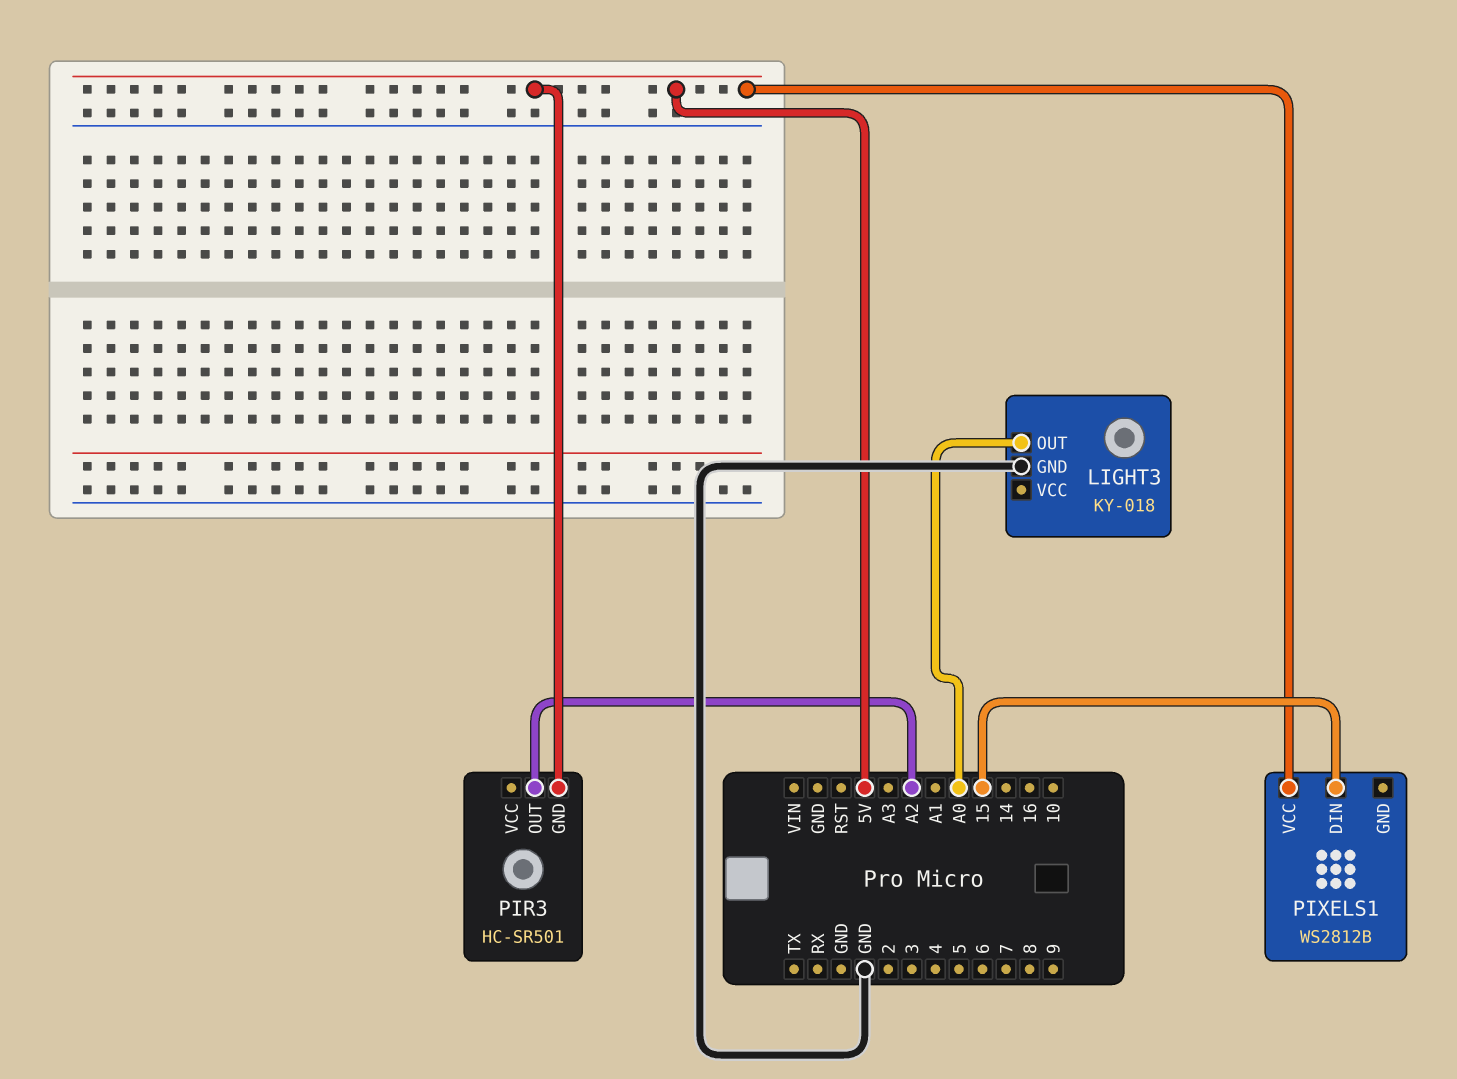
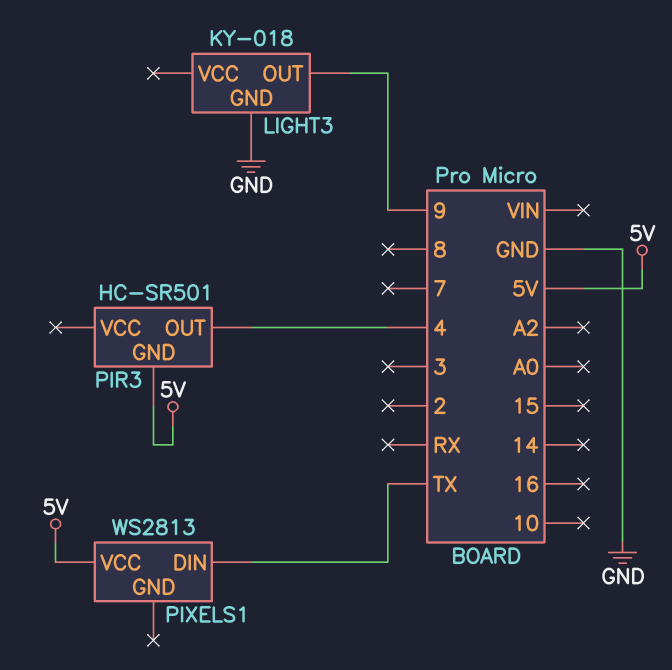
LIGHT3 pin OUT: A0 -> 9
PIR3 pin OUT: A2 -> 4
PIXELS1: WS2812B -> WS2813
PIXELS1 pin DIN: 15 -> TX

